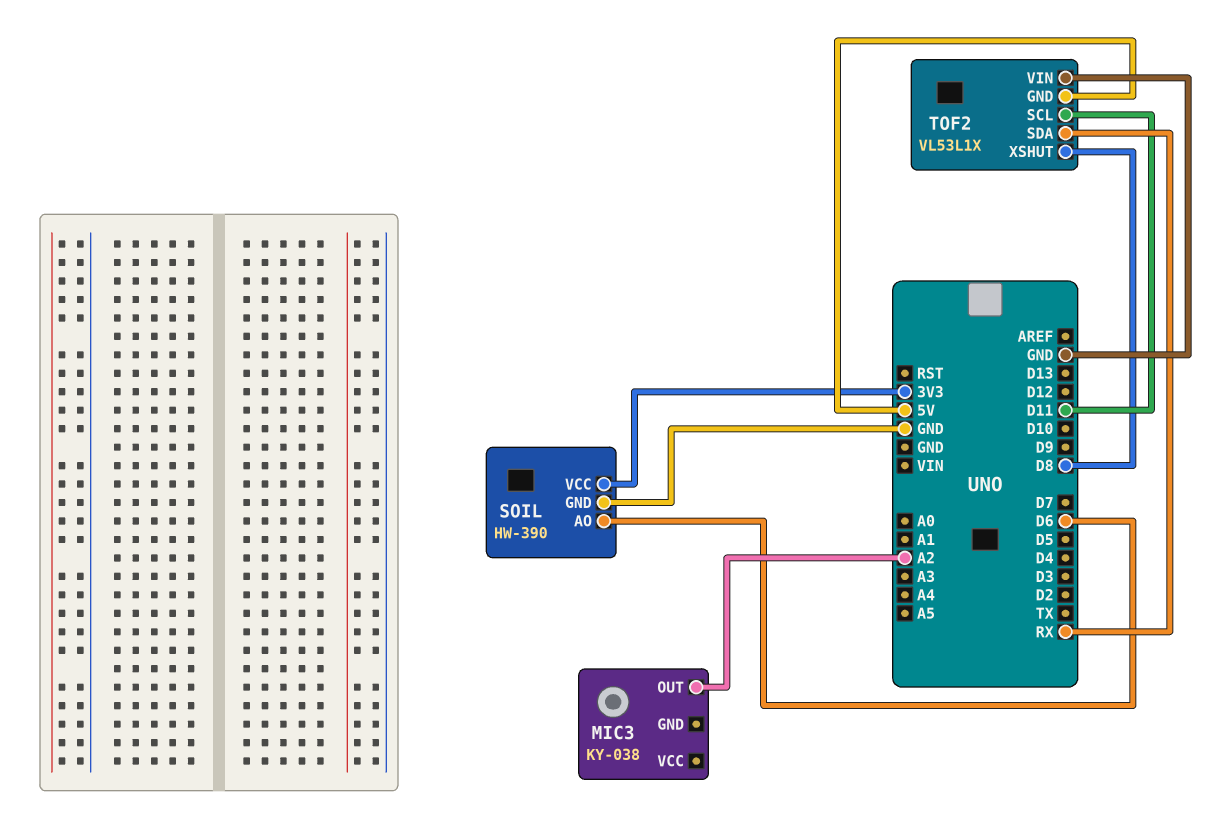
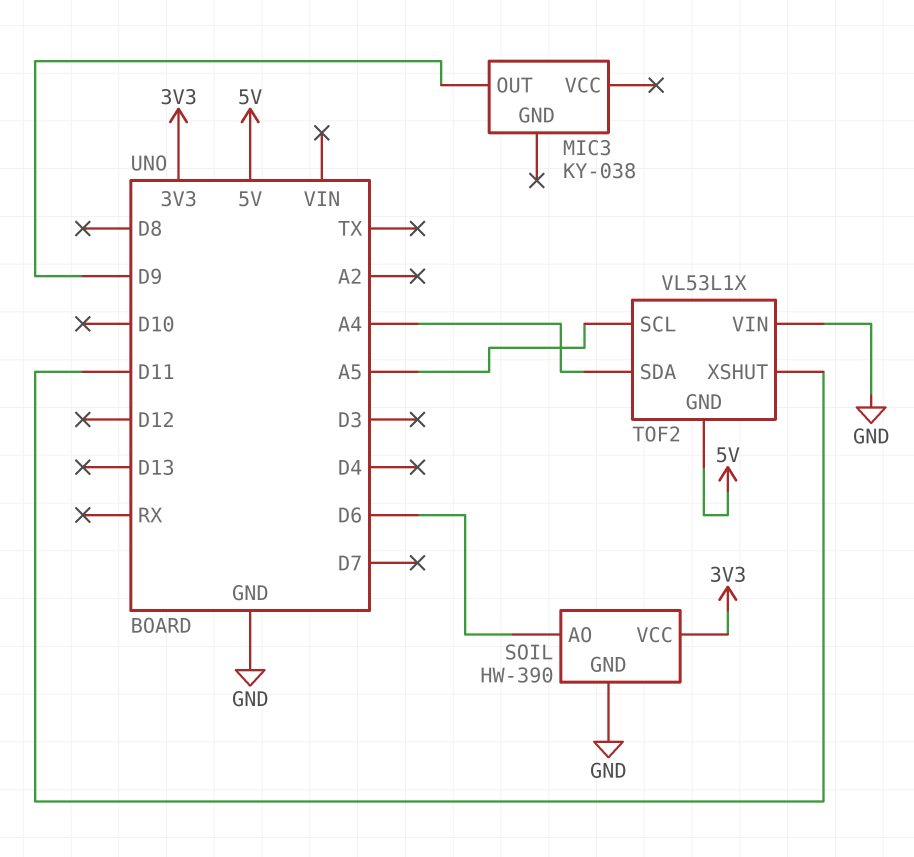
MIC3 pin OUT: A2 -> D9
TOF2 pin SCL: D11 -> A5
TOF2 pin SDA: RX -> A4
TOF2 pin XSHUT: D8 -> D11

